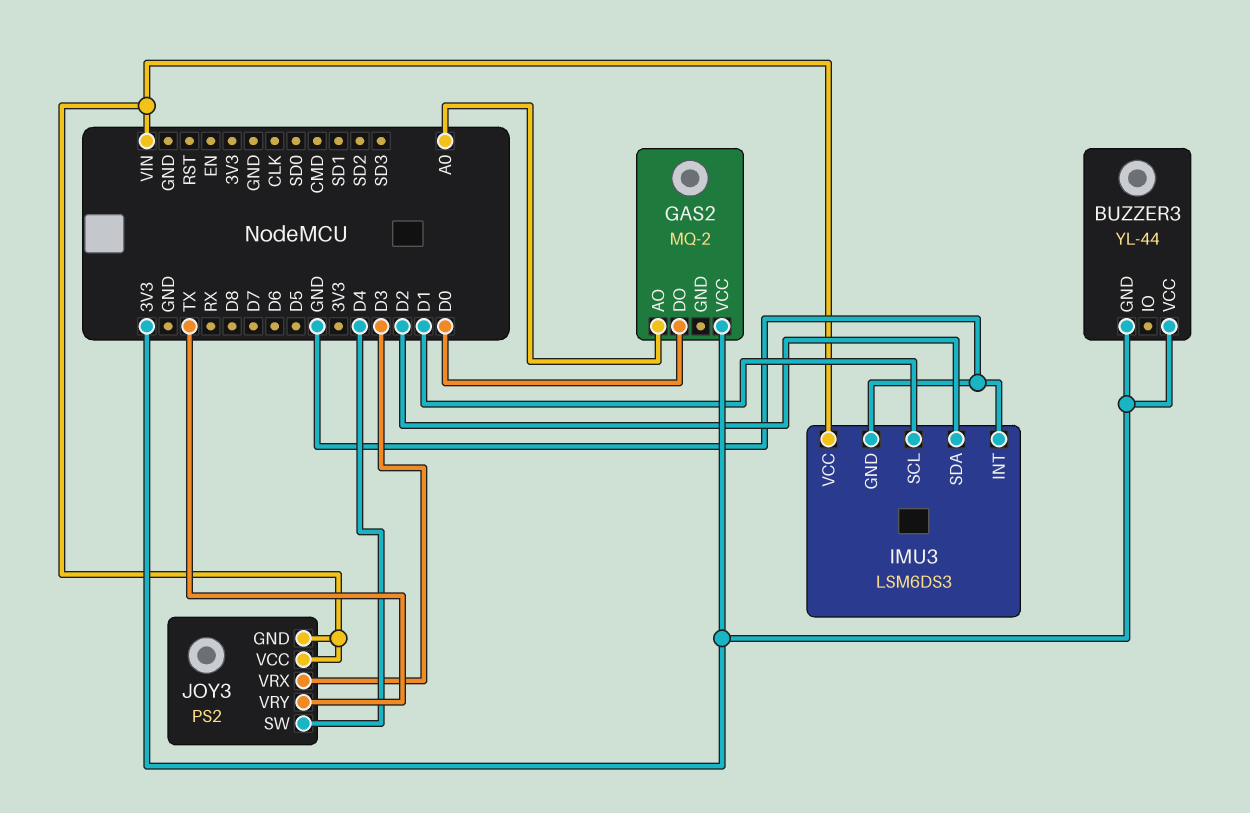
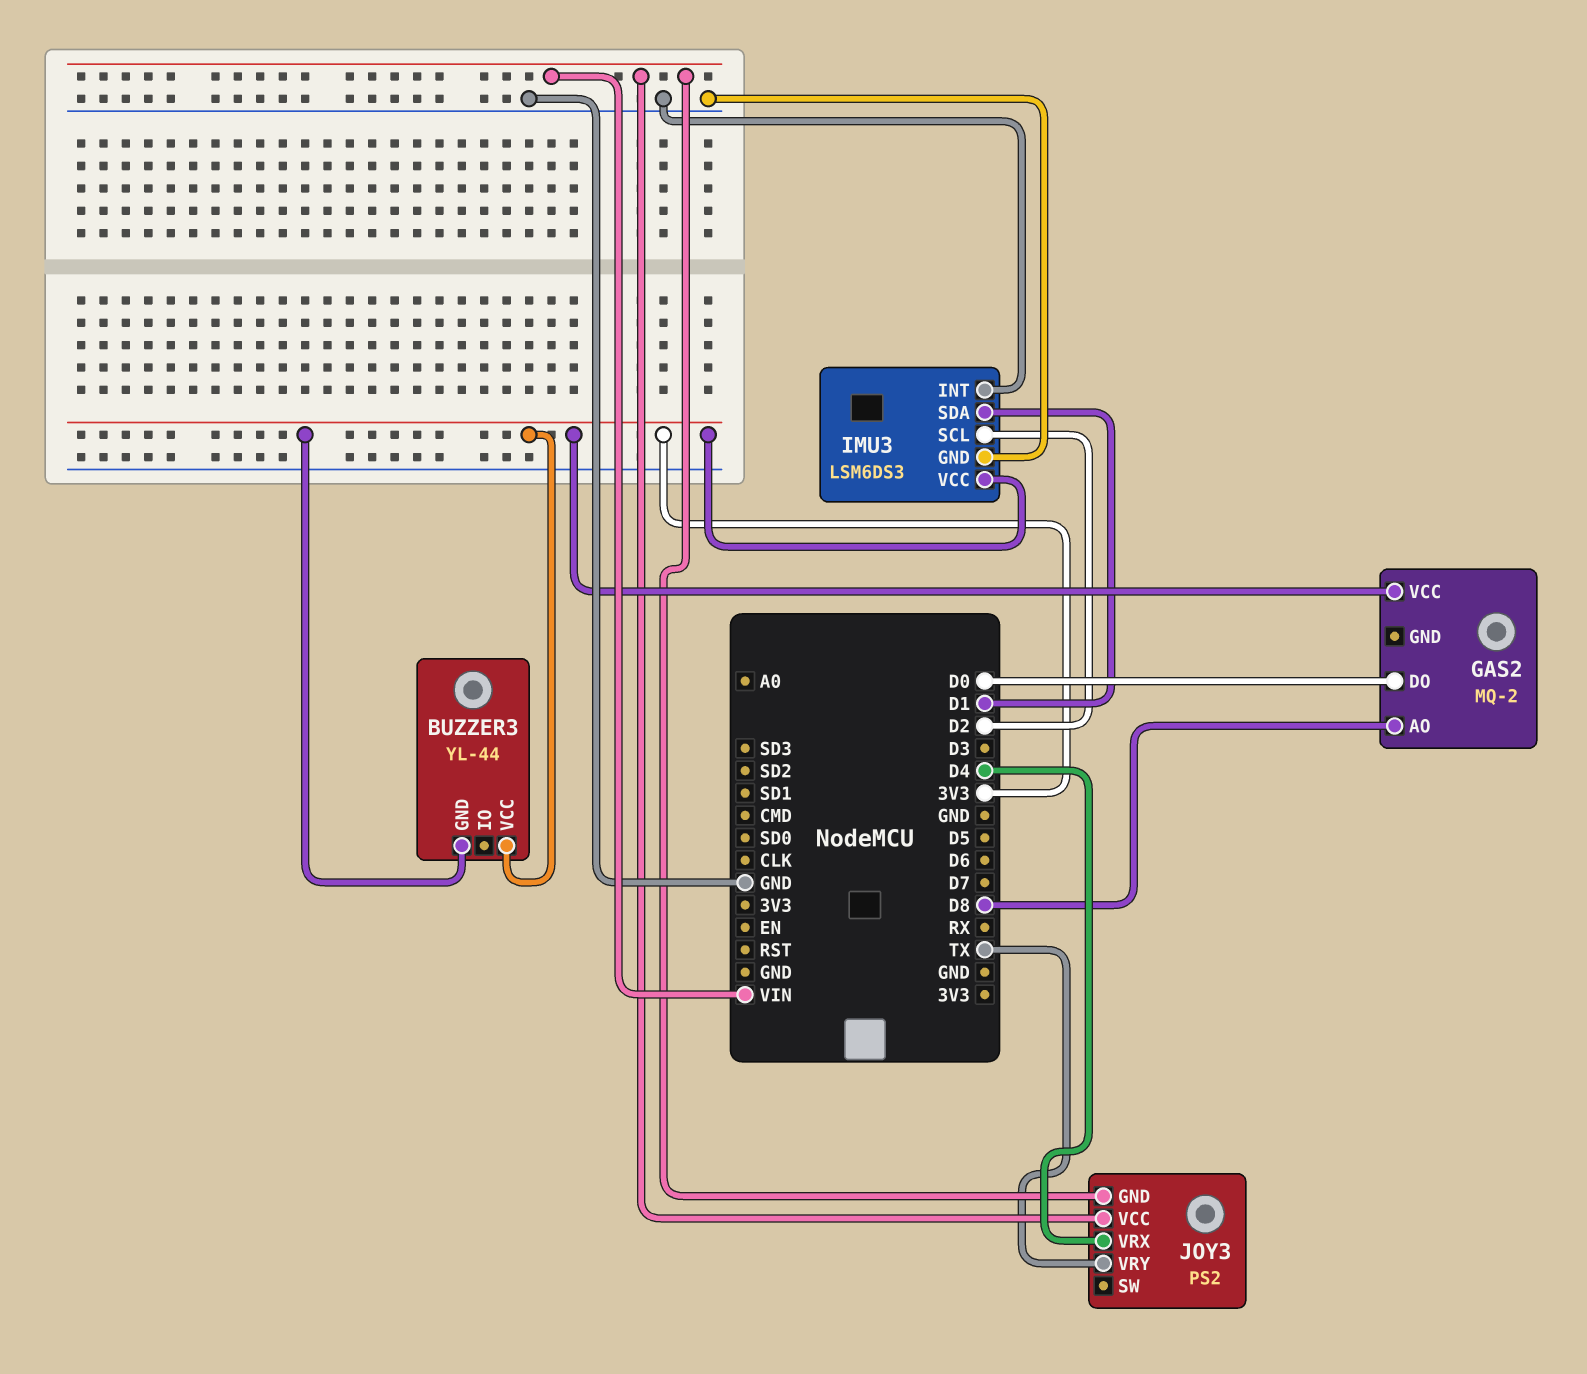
GAS2 pin AO: A0 -> D8
IMU3 pin SCL: D1 -> D2
IMU3 pin SDA: D2 -> D1
IMU3 pin VCC: VIN -> 3V3
JOY3 pin SW: D4 -> none
JOY3 pin VRX: D3 -> D4

